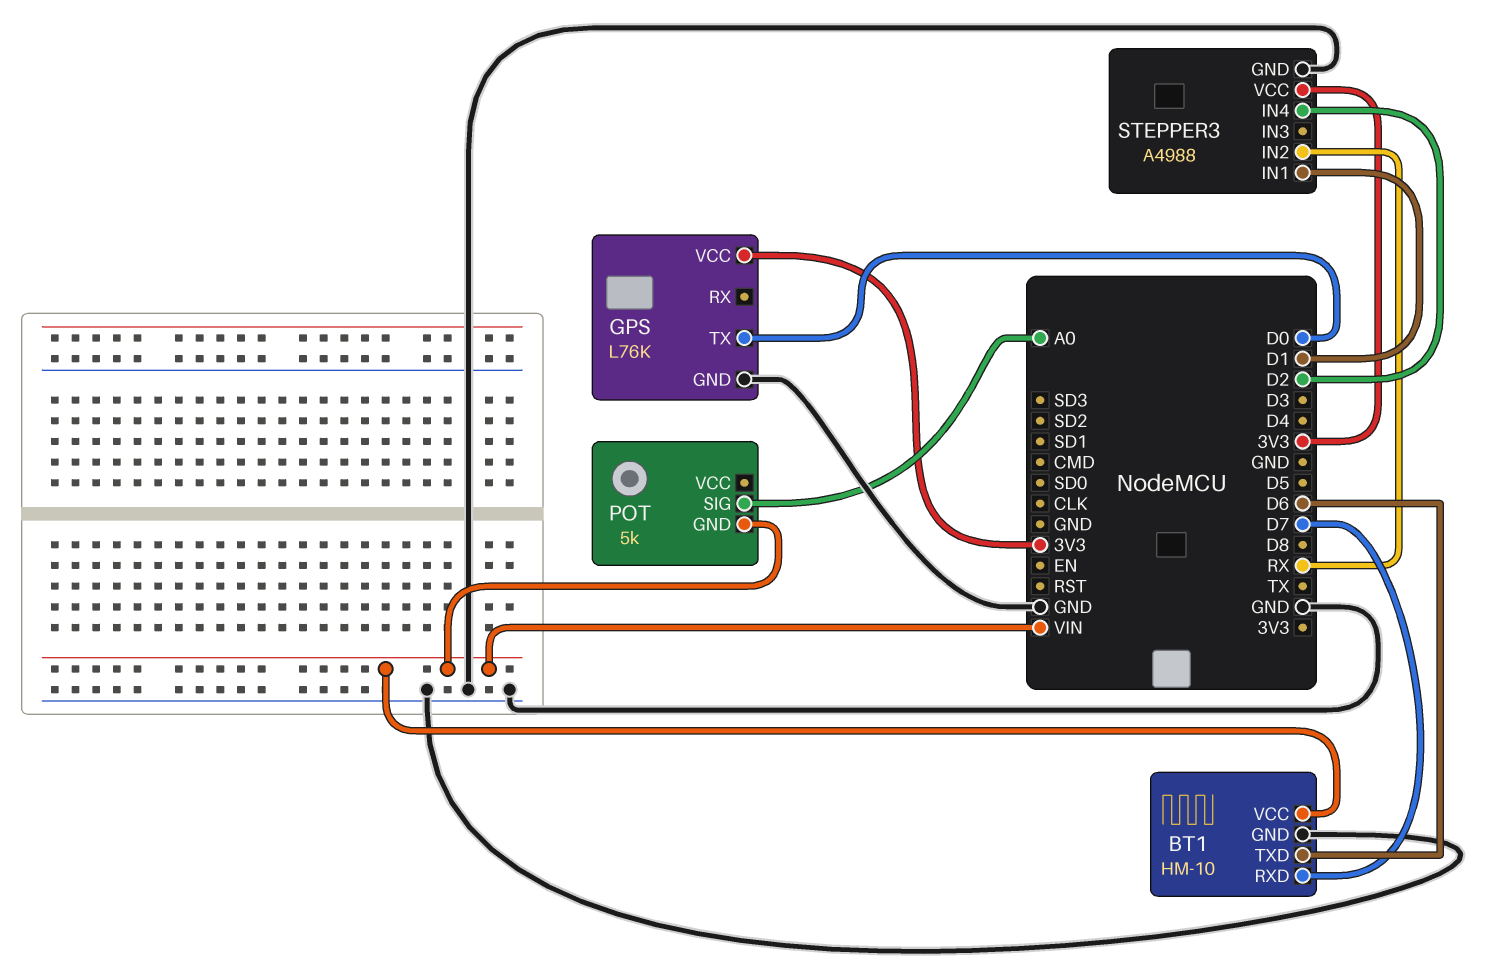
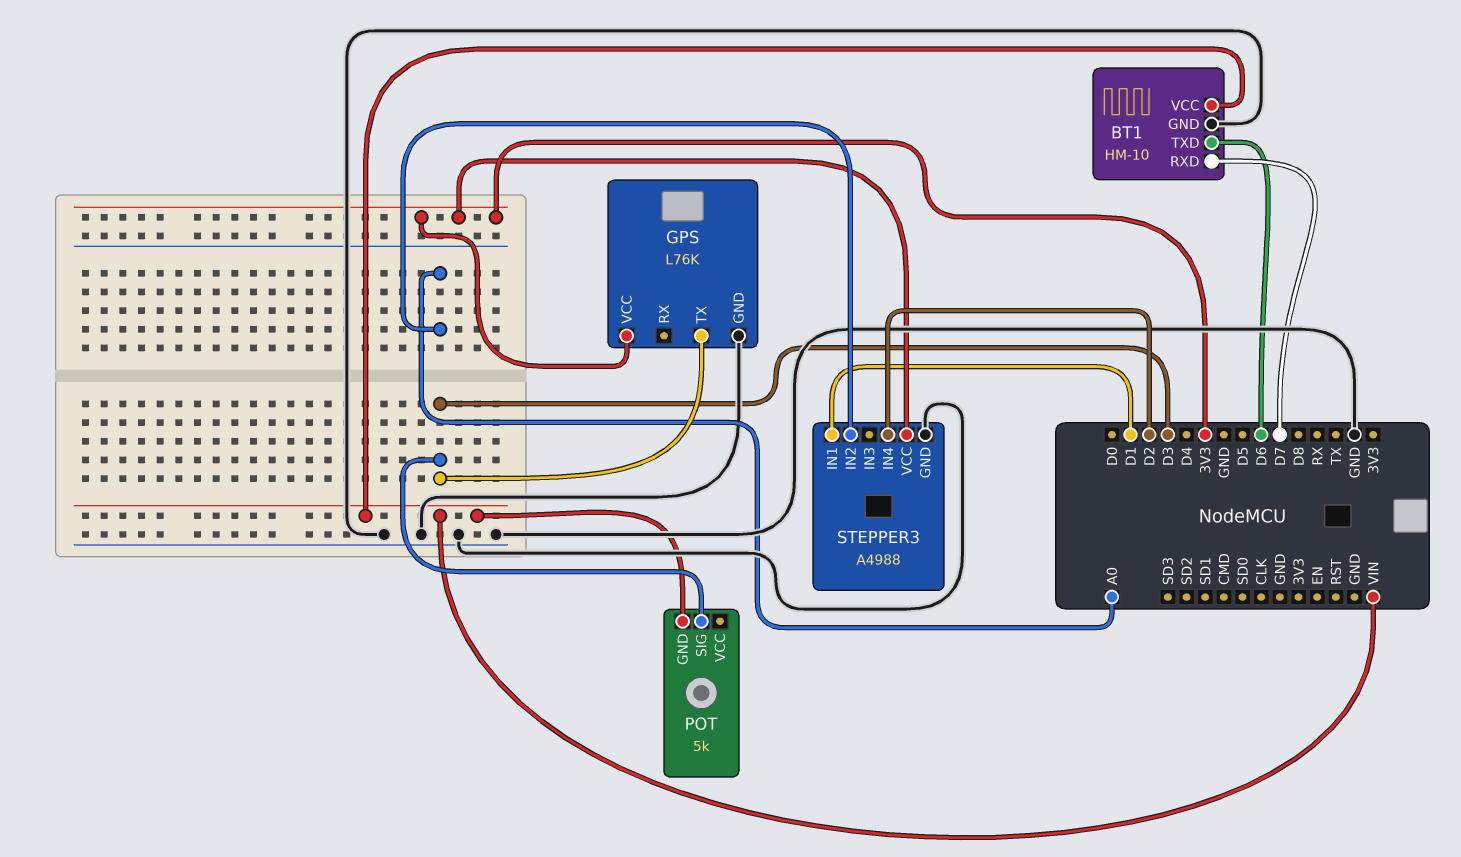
GPS pin TX: D0 -> D3
POT pin SIG: A0 -> D3
STEPPER3 pin IN2: RX -> A0

